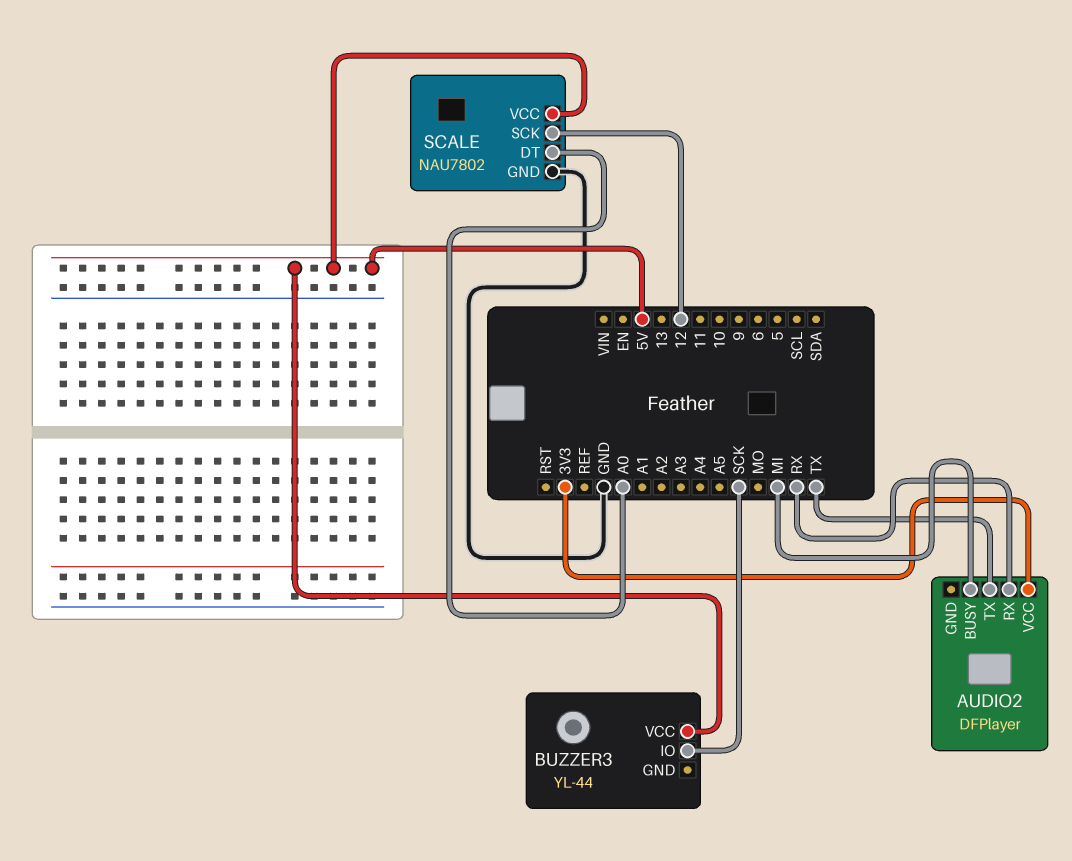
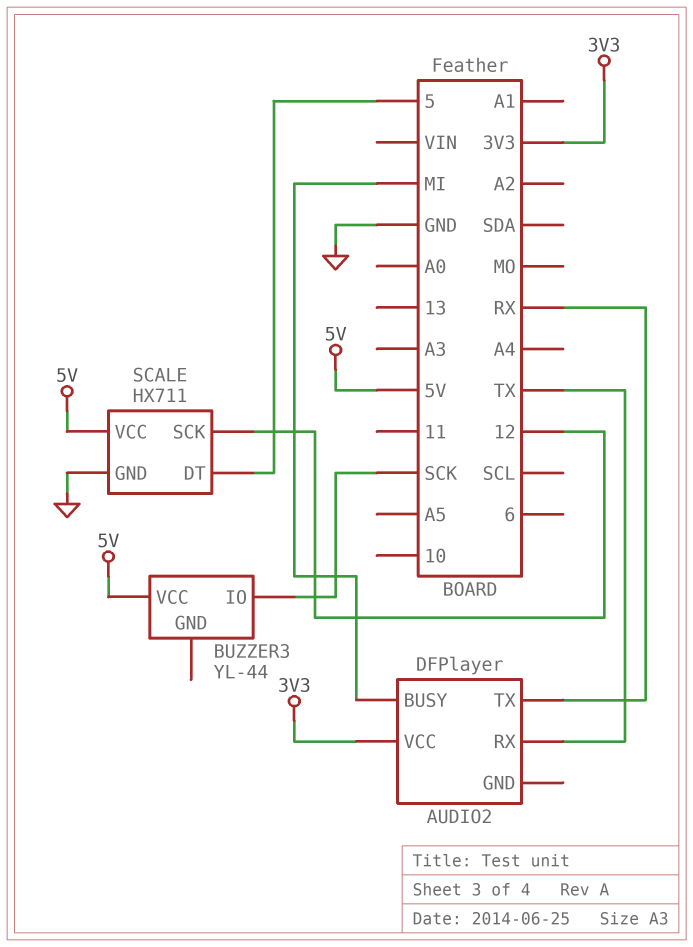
AUDIO2 pin RX: RX -> TX
AUDIO2 pin TX: TX -> RX
SCALE: NAU7802 -> HX711
SCALE pin DT: A0 -> 5

